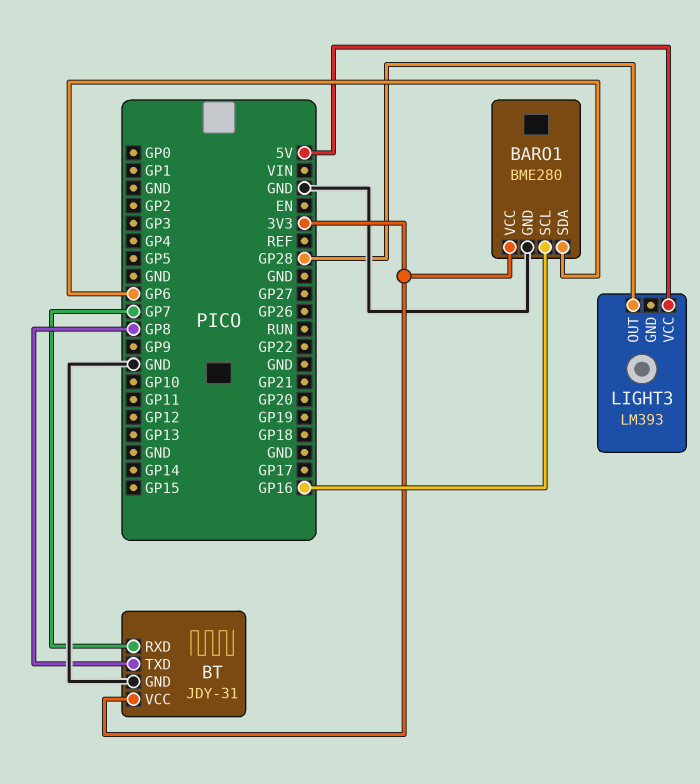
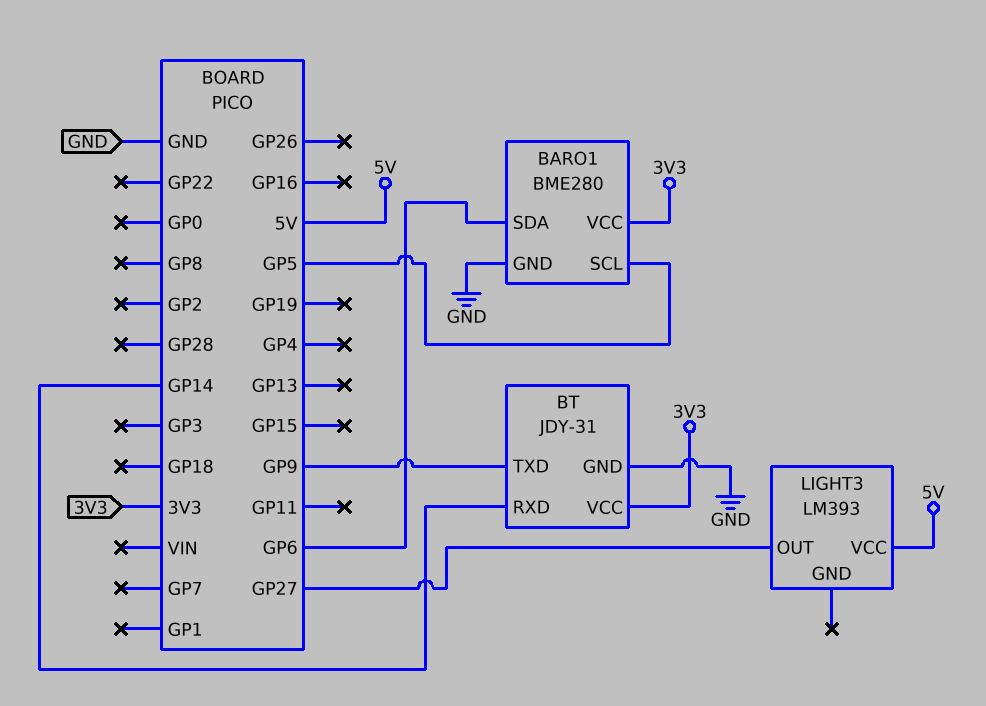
BARO1 pin SCL: GP16 -> GP5
BT pin RXD: GP7 -> GP14
BT pin TXD: GP8 -> GP9
LIGHT3 pin OUT: GP28 -> GP27

